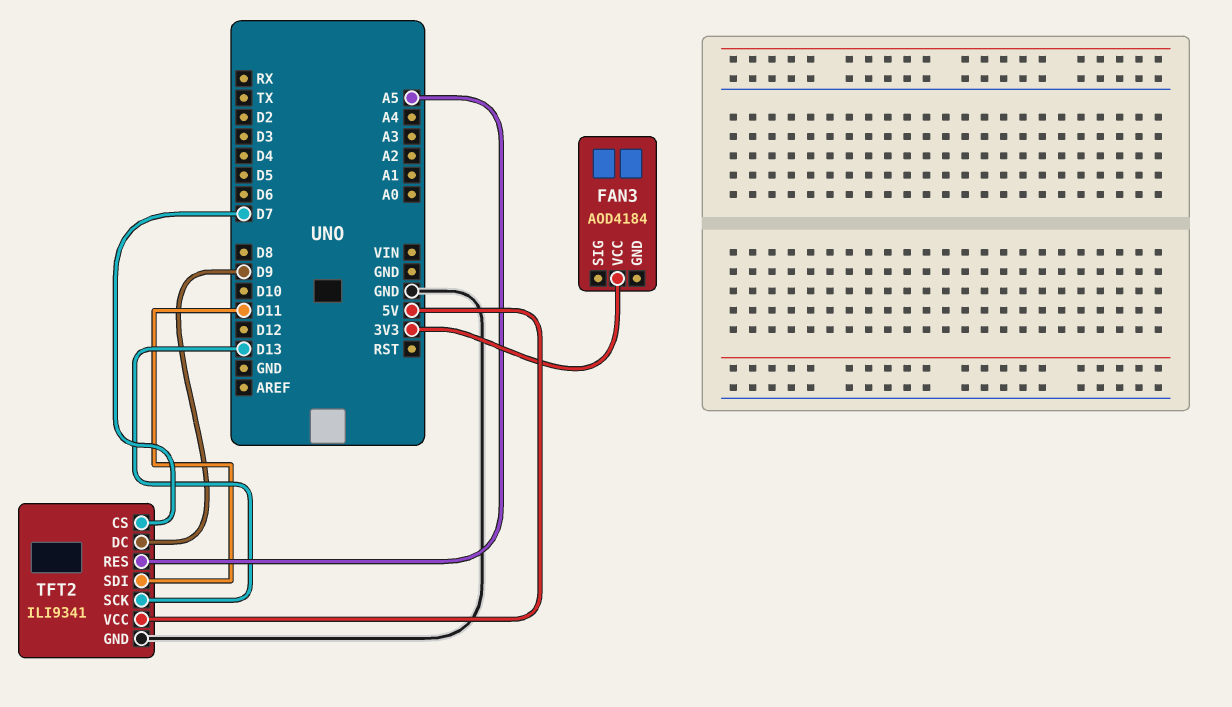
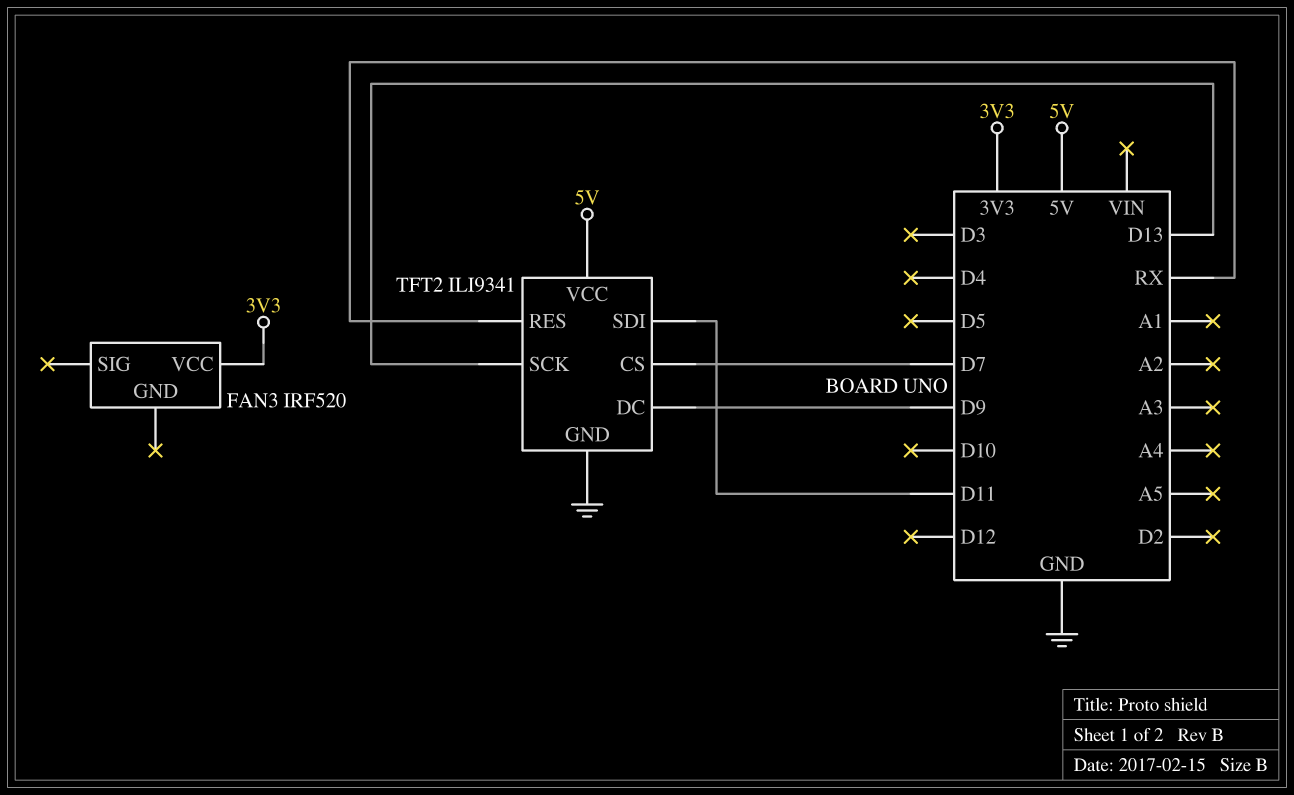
FAN3: AOD4184 -> IRF520
TFT2 pin RES: A5 -> RX

